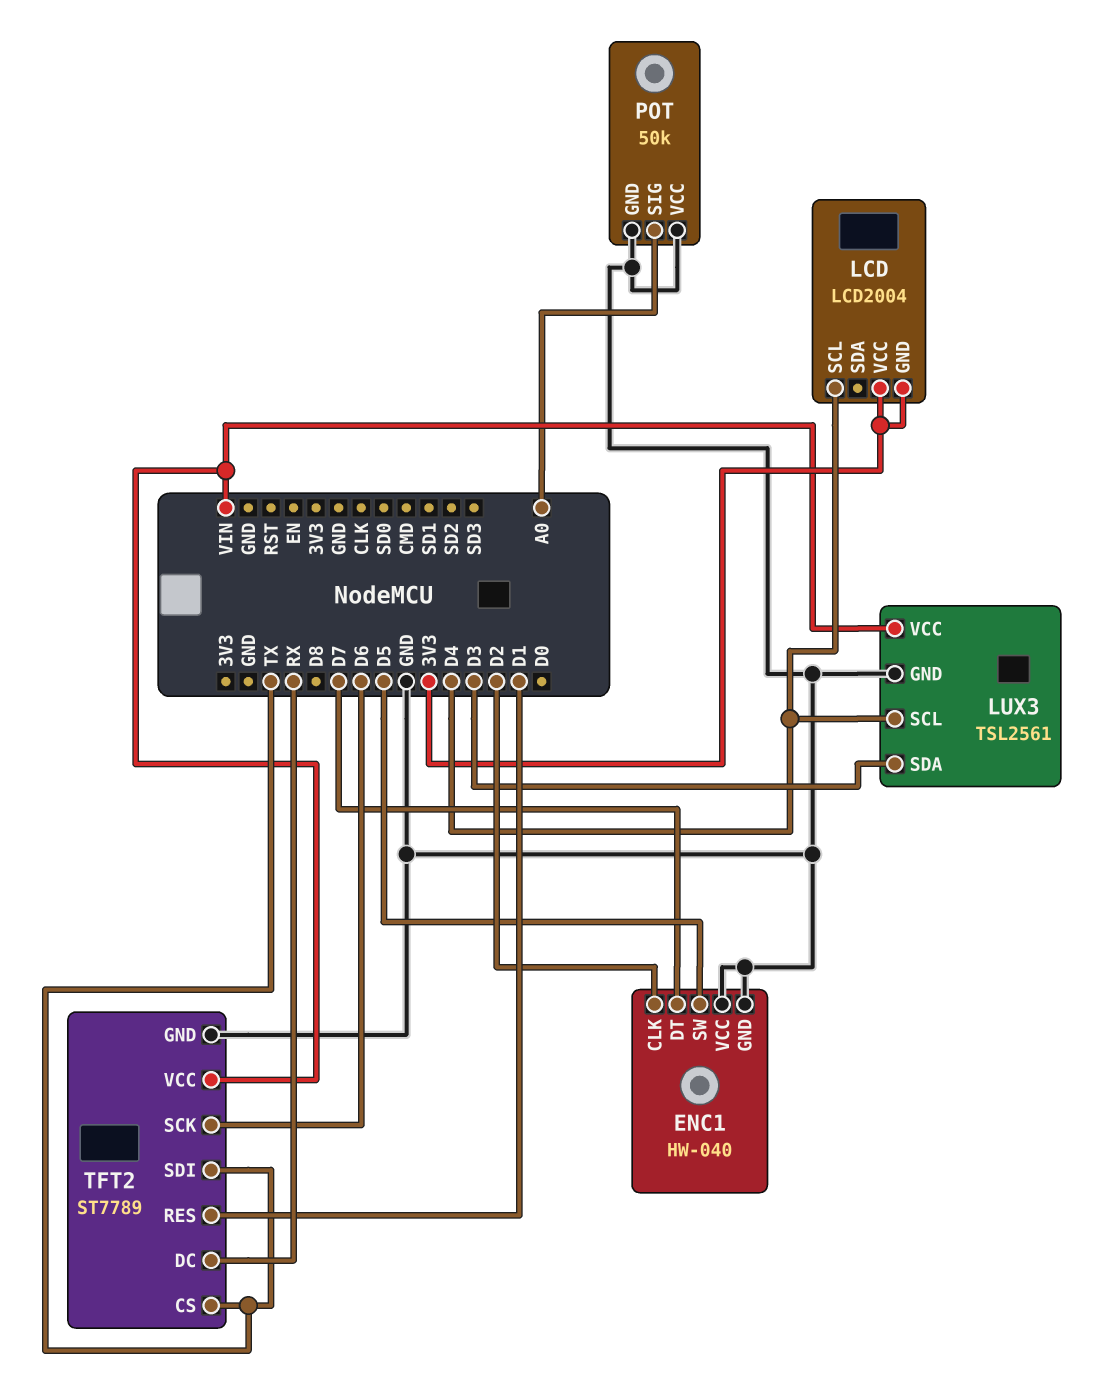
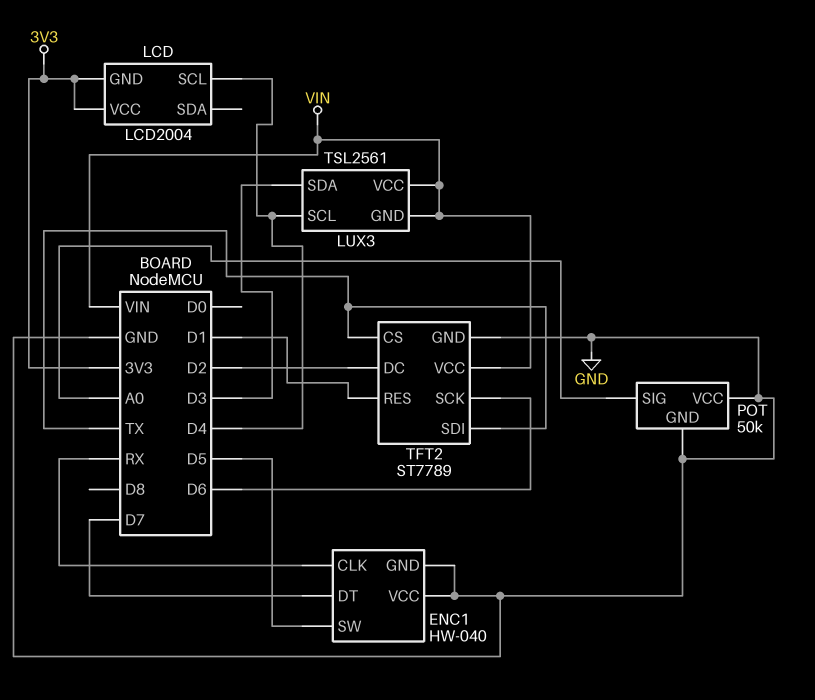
ENC1 pin CLK: D2 -> RX
LUX3 pin GND: GND -> VIN
TFT2 pin DC: RX -> D2

